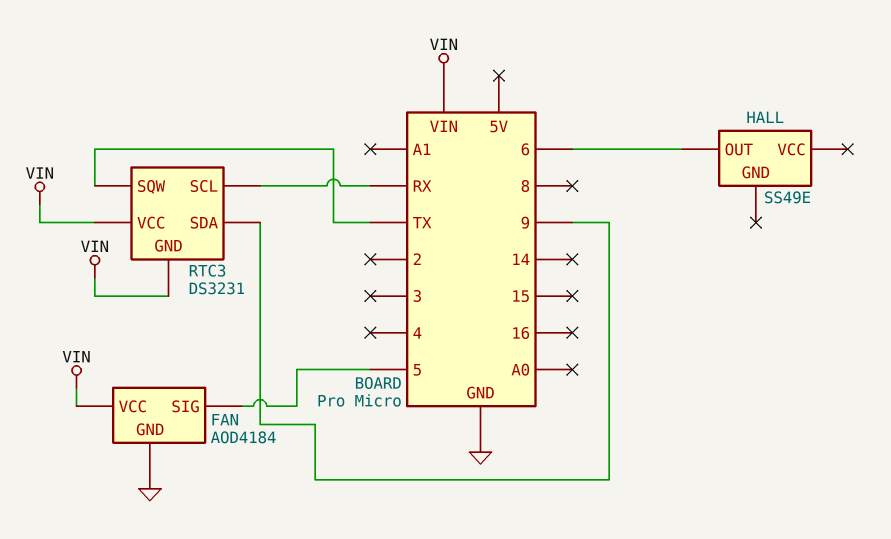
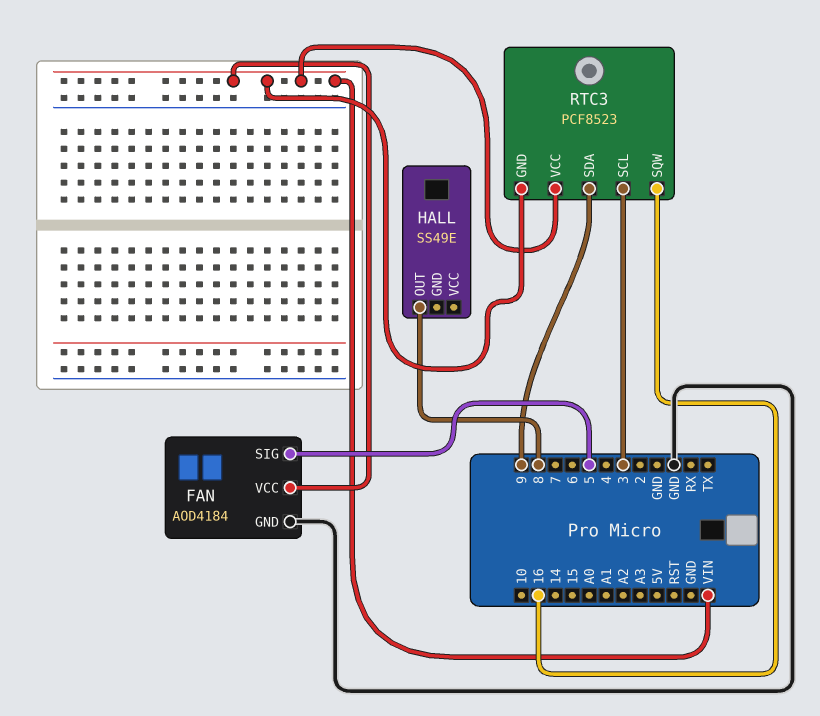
HALL pin OUT: 6 -> 8
RTC3: DS3231 -> PCF8523
RTC3 pin SCL: RX -> 3
RTC3 pin SQW: TX -> 16

